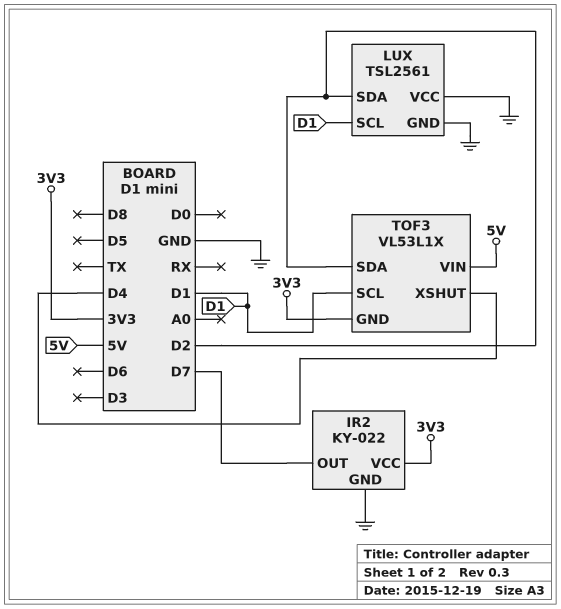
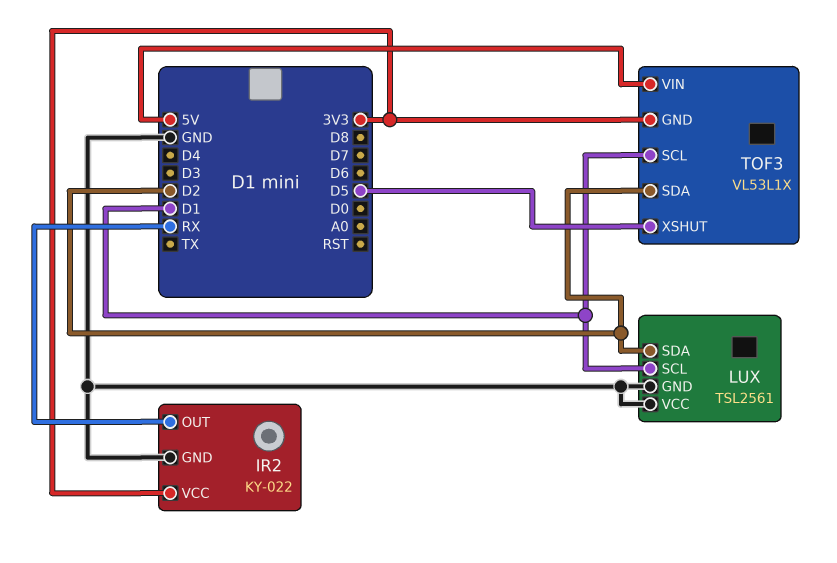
IR2 pin OUT: D7 -> RX
TOF3 pin XSHUT: D4 -> D5

